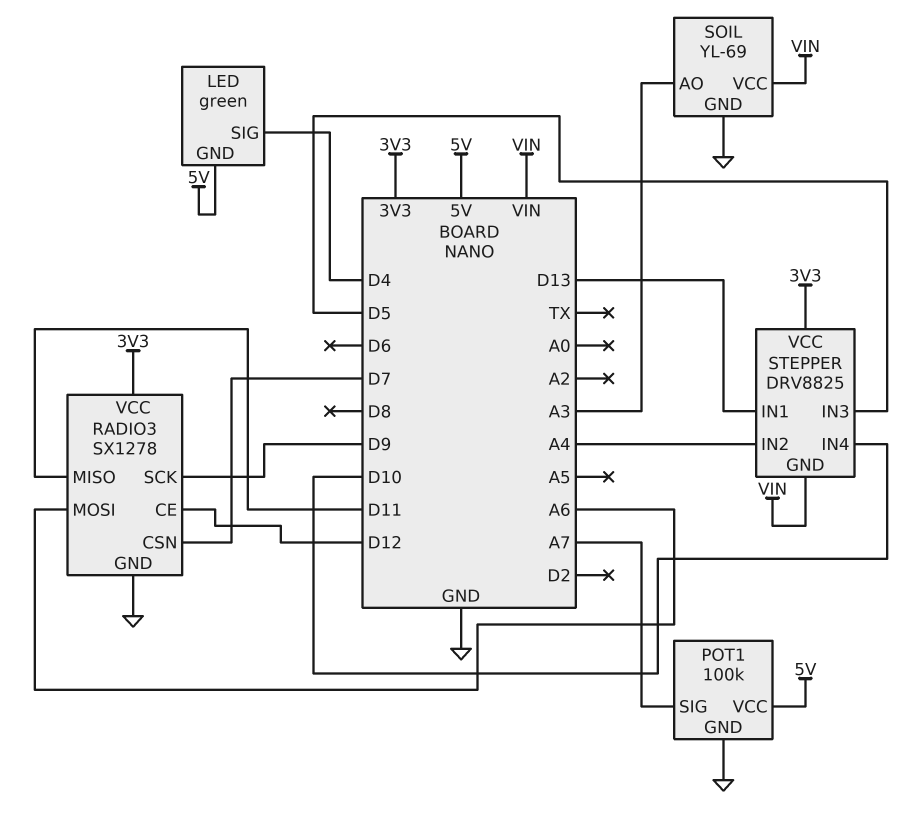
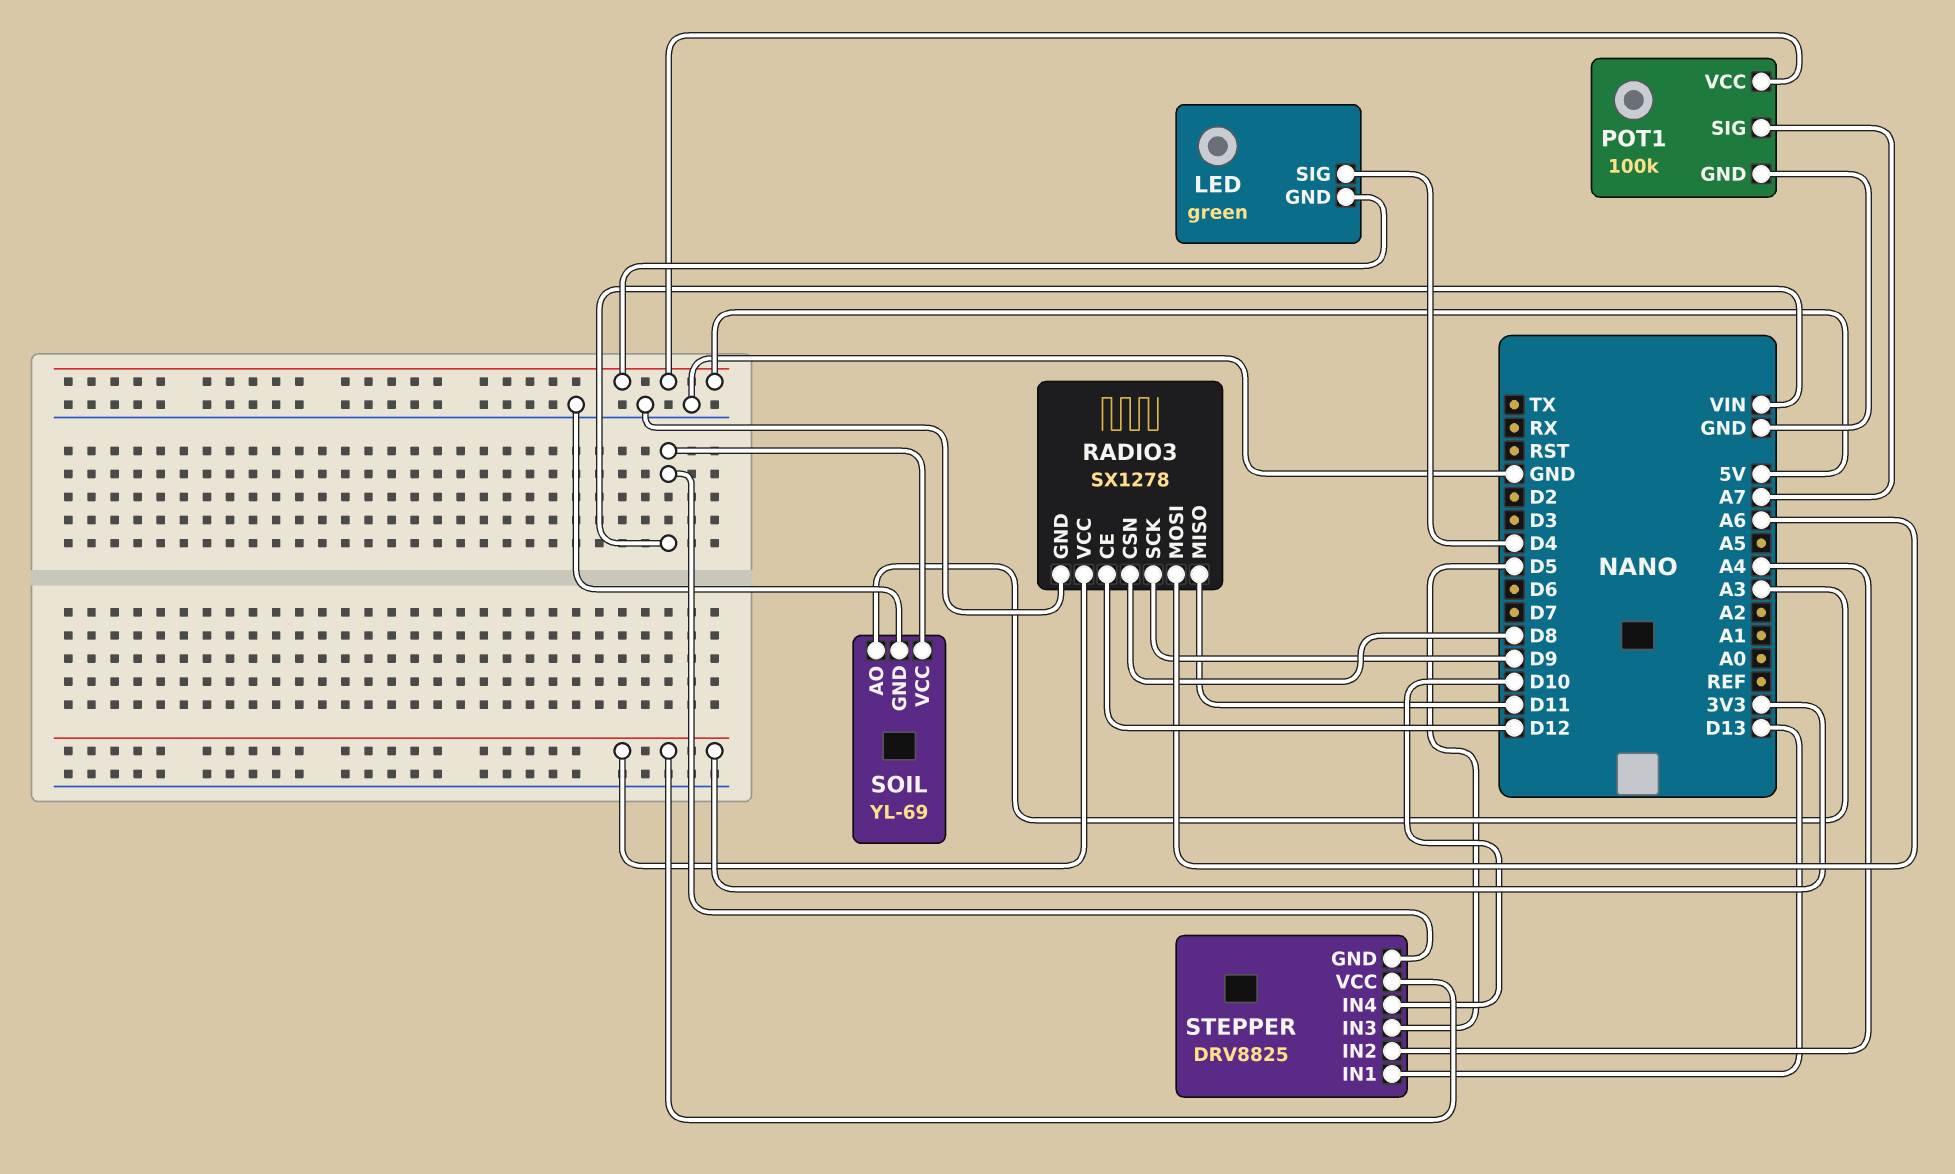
RADIO3 pin CSN: D7 -> D8

